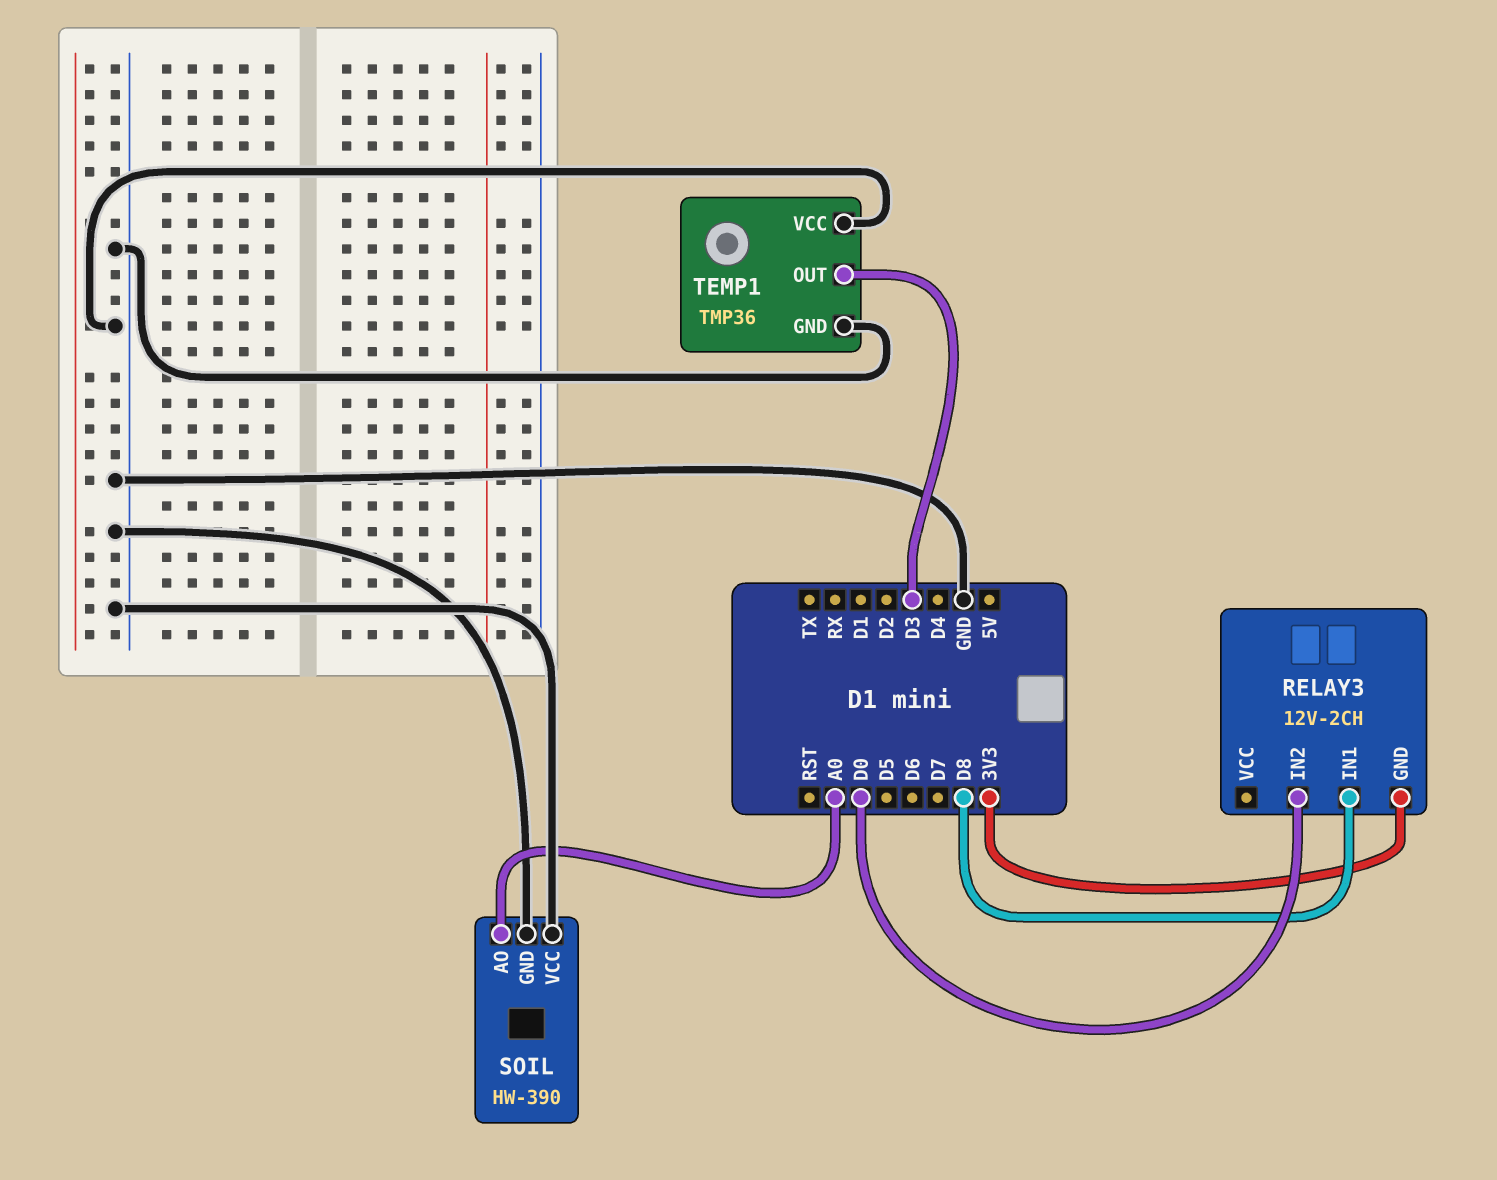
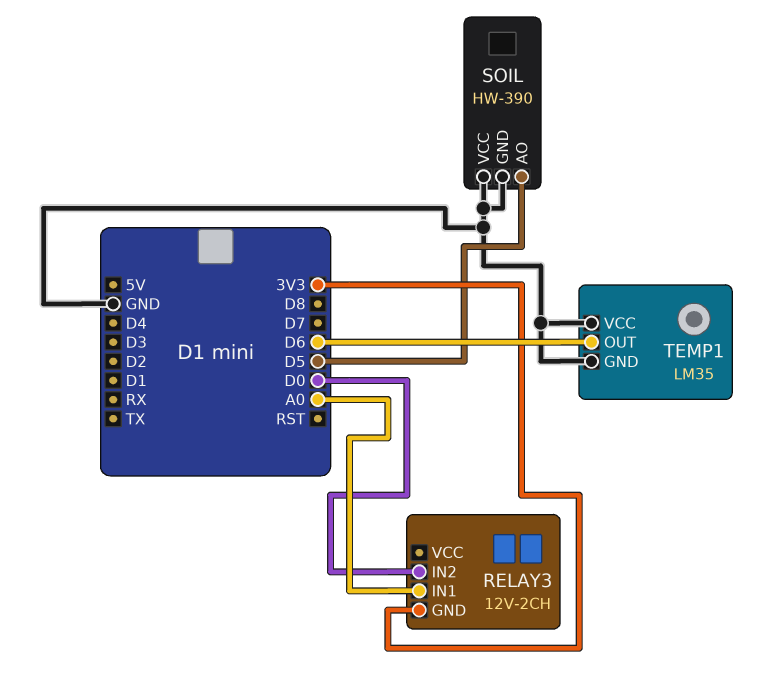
RELAY3 pin IN1: D8 -> A0
SOIL pin AO: A0 -> D5
TEMP1: TMP36 -> LM35
TEMP1 pin OUT: D3 -> D6

